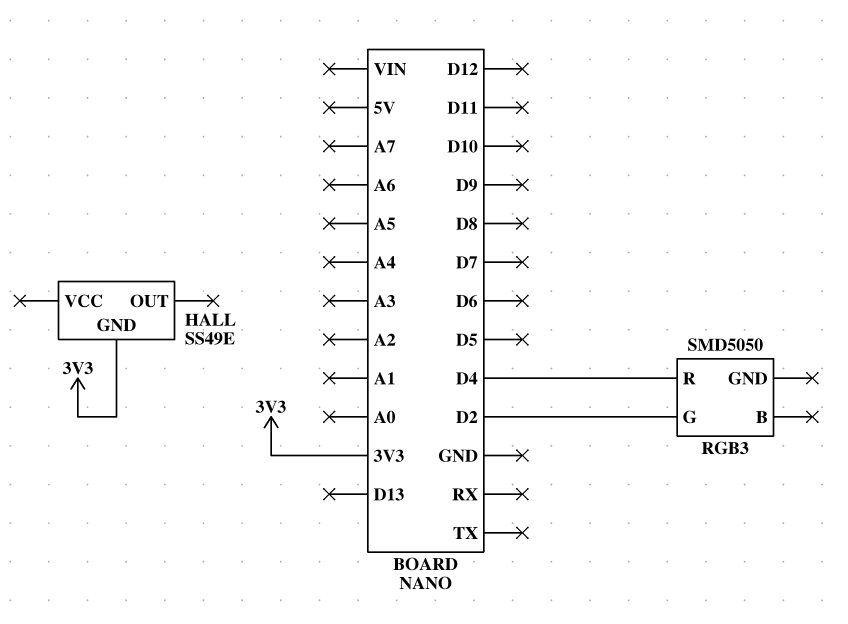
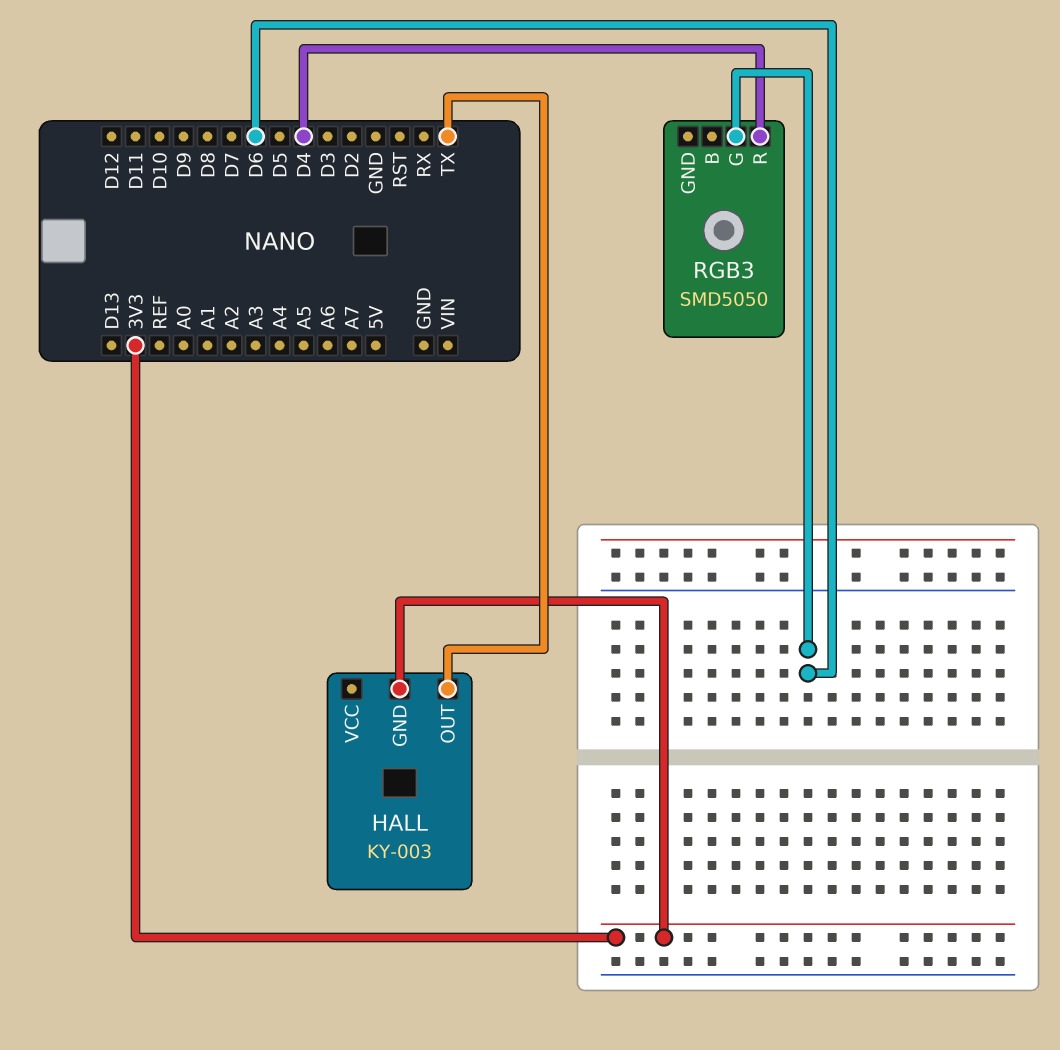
HALL: SS49E -> KY-003
HALL pin OUT: none -> TX
RGB3 pin G: D2 -> D6

